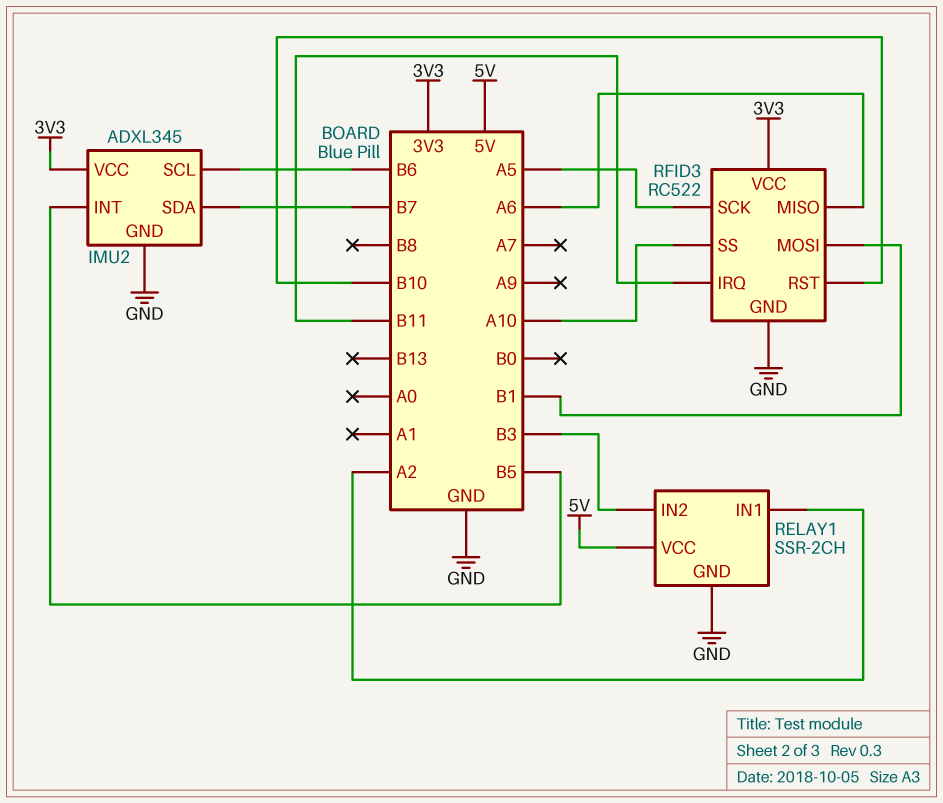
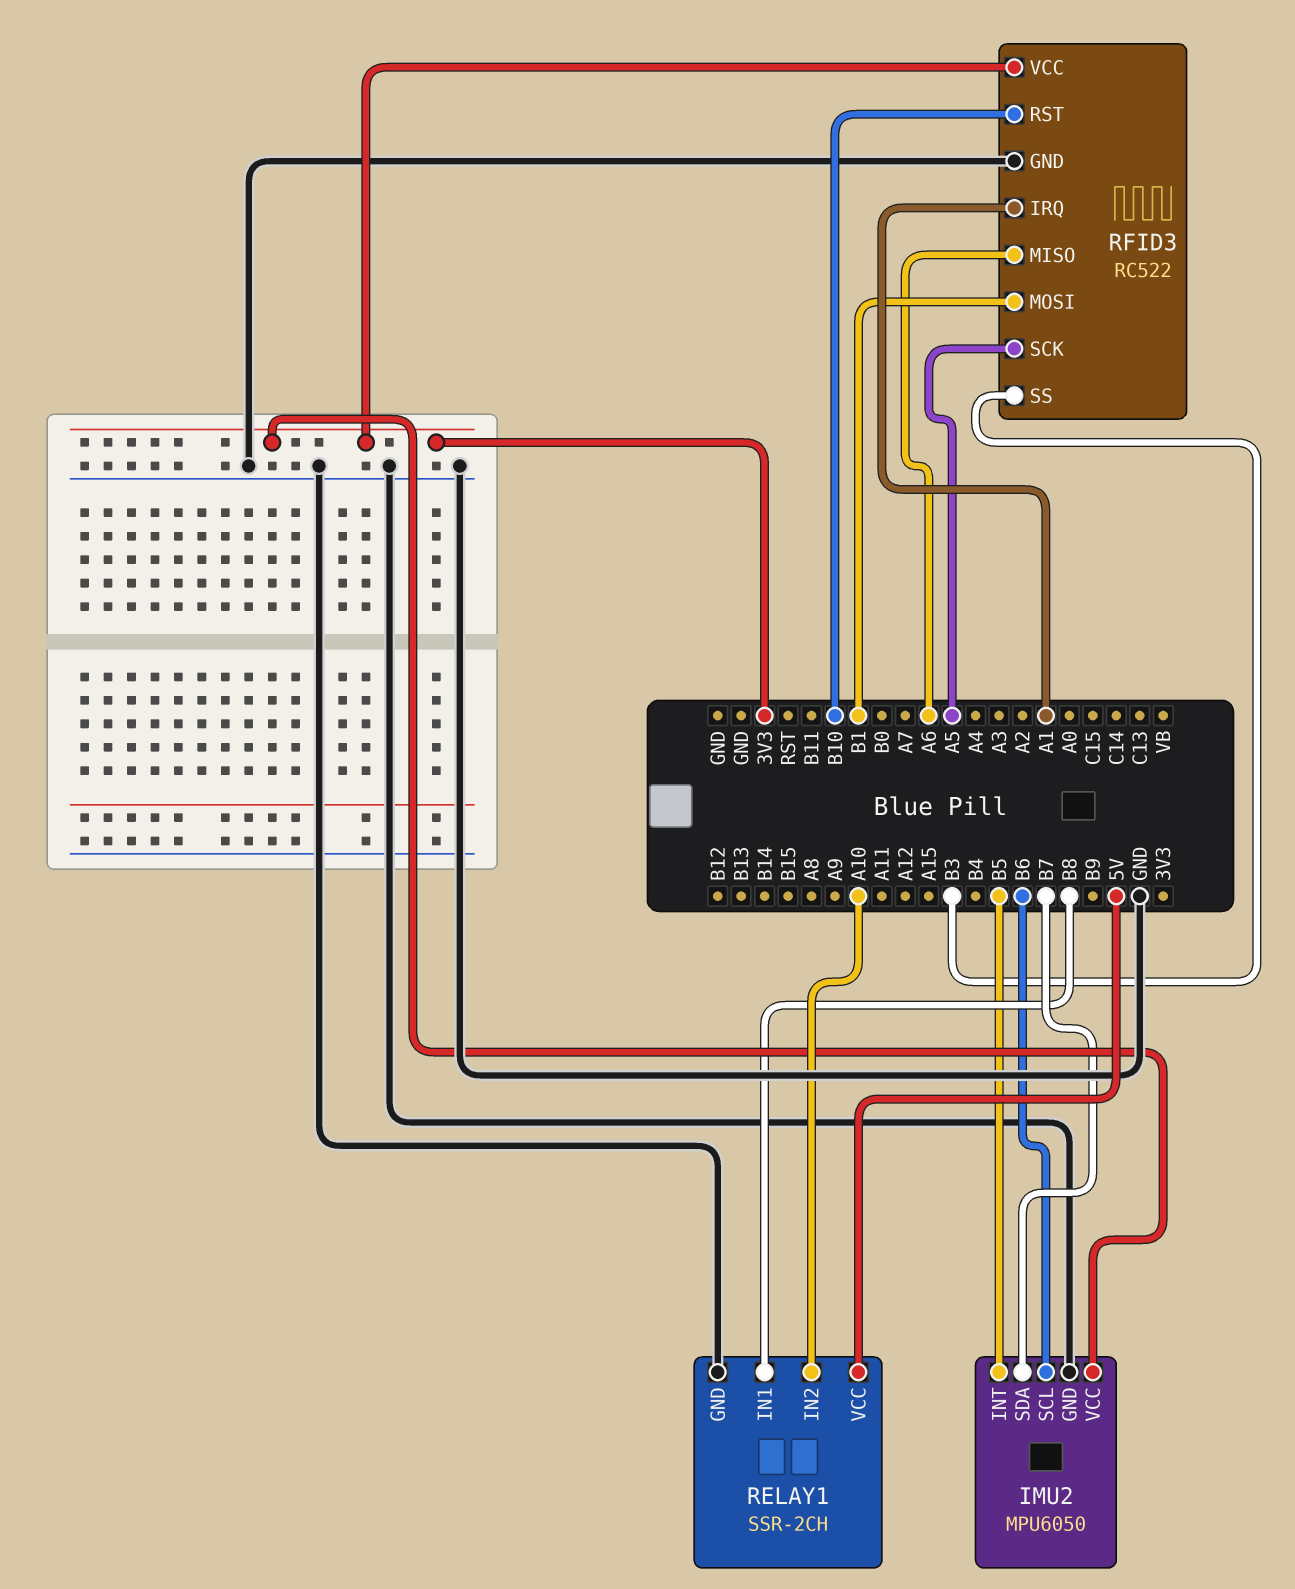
IMU2: ADXL345 -> MPU6050
RELAY1 pin IN1: A2 -> B8
RELAY1 pin IN2: B3 -> A10
RFID3 pin IRQ: B11 -> A1
RFID3 pin SS: A10 -> B3

